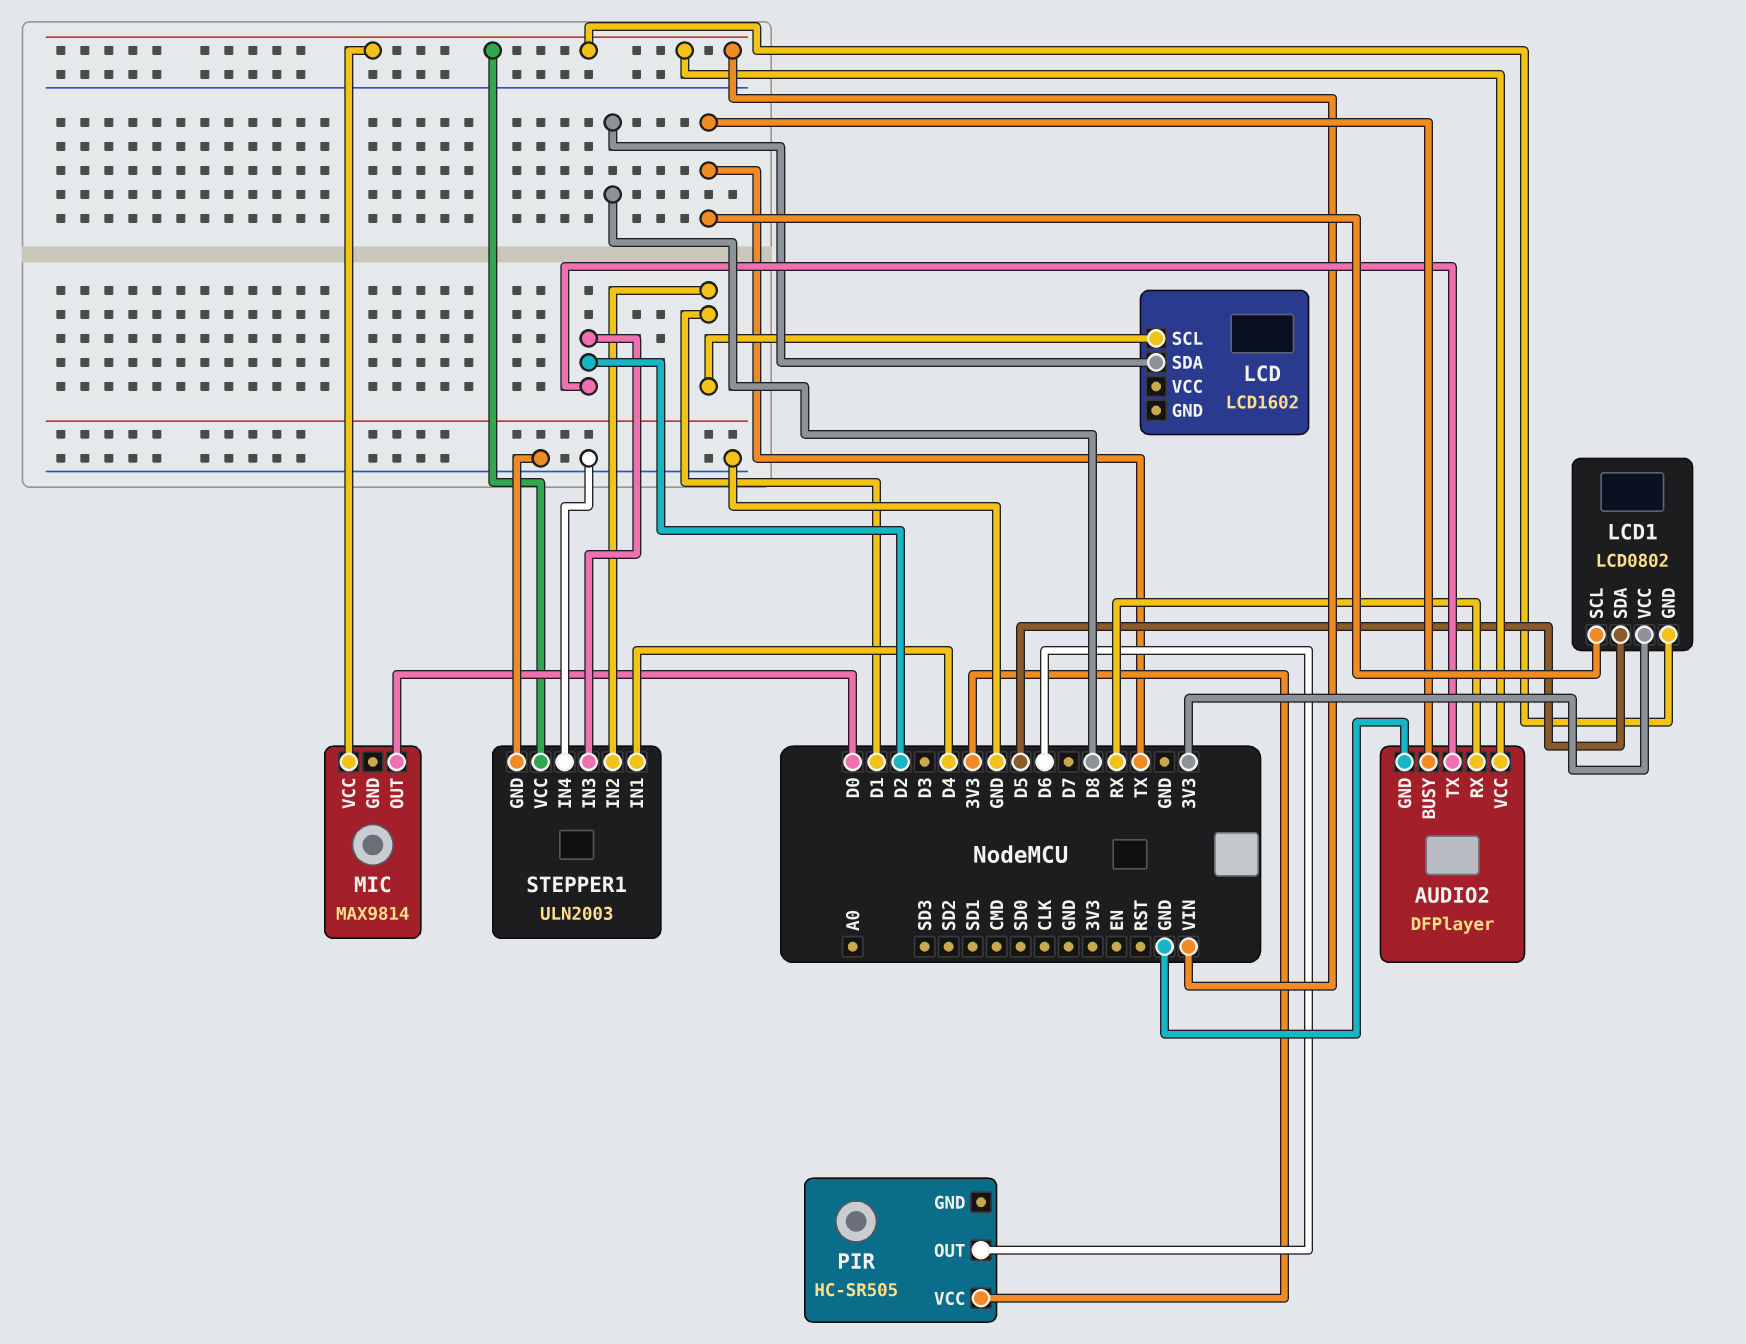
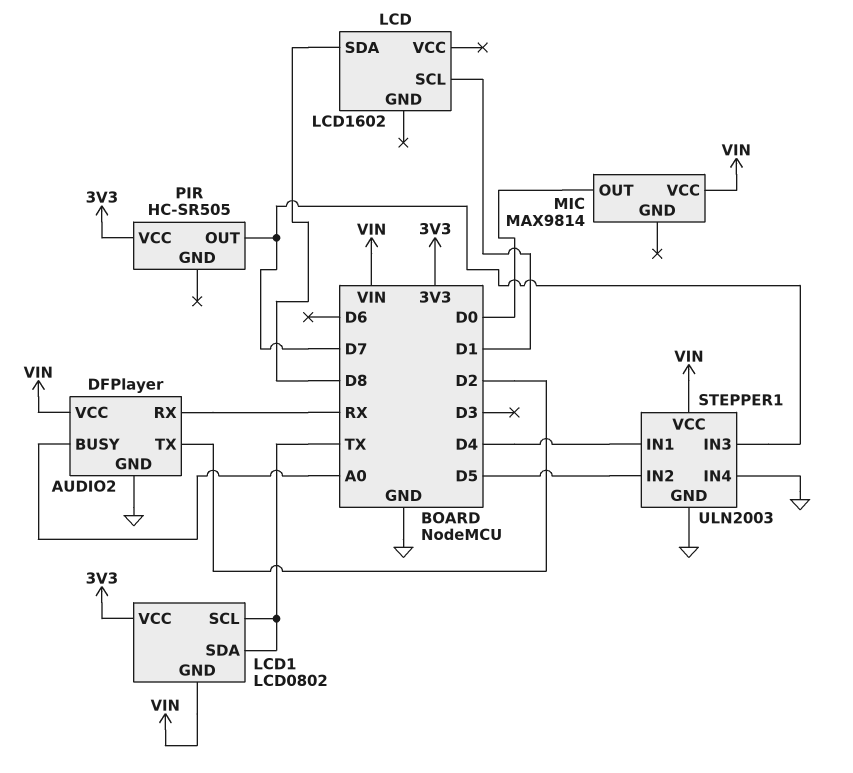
AUDIO2 pin BUSY: TX -> A0
LCD1 pin SDA: D5 -> TX
PIR pin OUT: D6 -> D7
STEPPER1 pin IN2: D1 -> D5
STEPPER1 pin IN3: D2 -> D7

